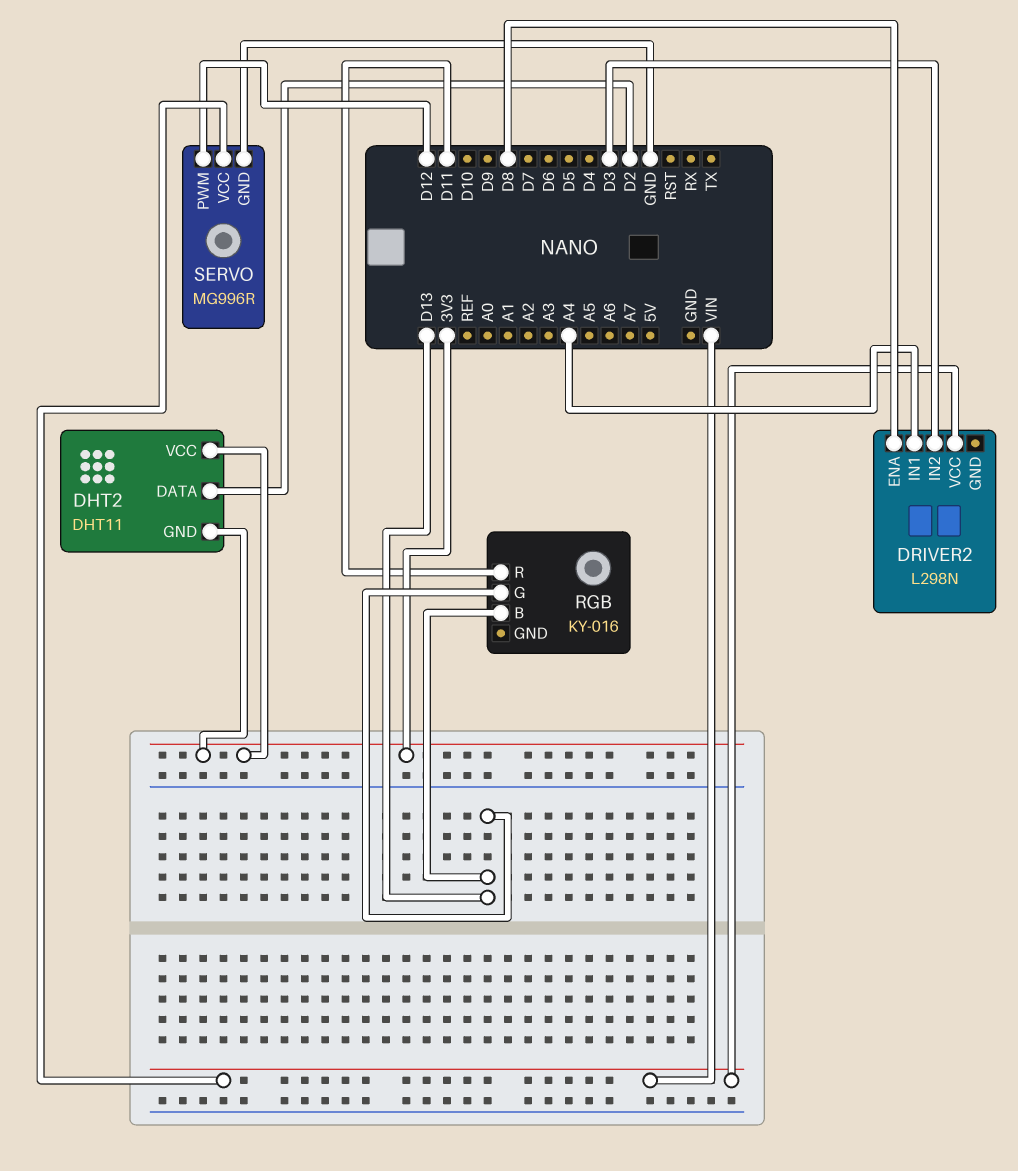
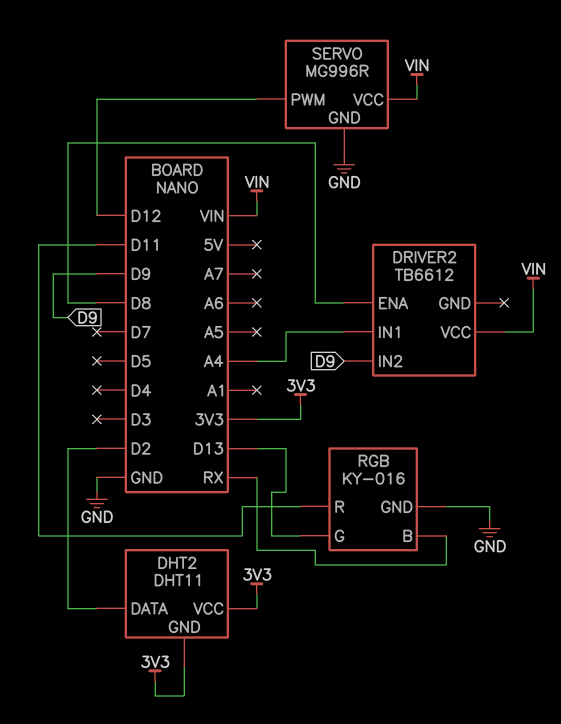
DRIVER2: L298N -> TB6612
DRIVER2 pin IN2: D3 -> D9
RGB pin B: D13 -> RX
RGB pin GND: none -> GND

